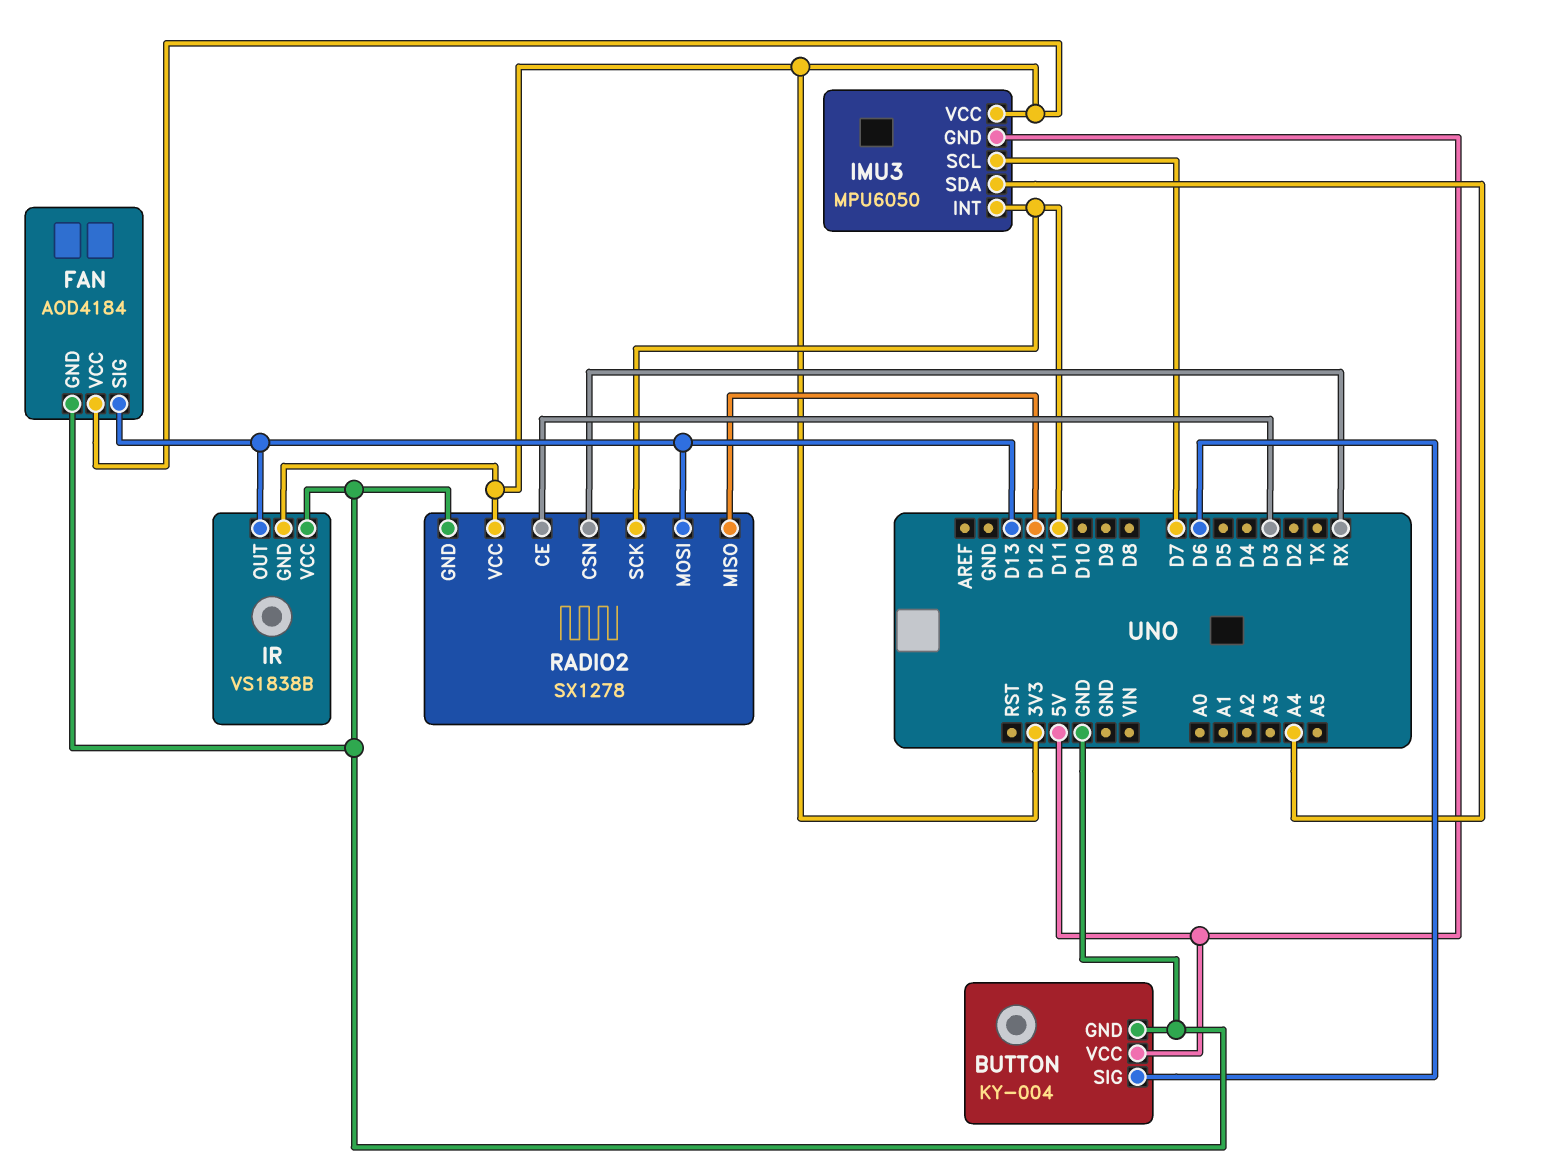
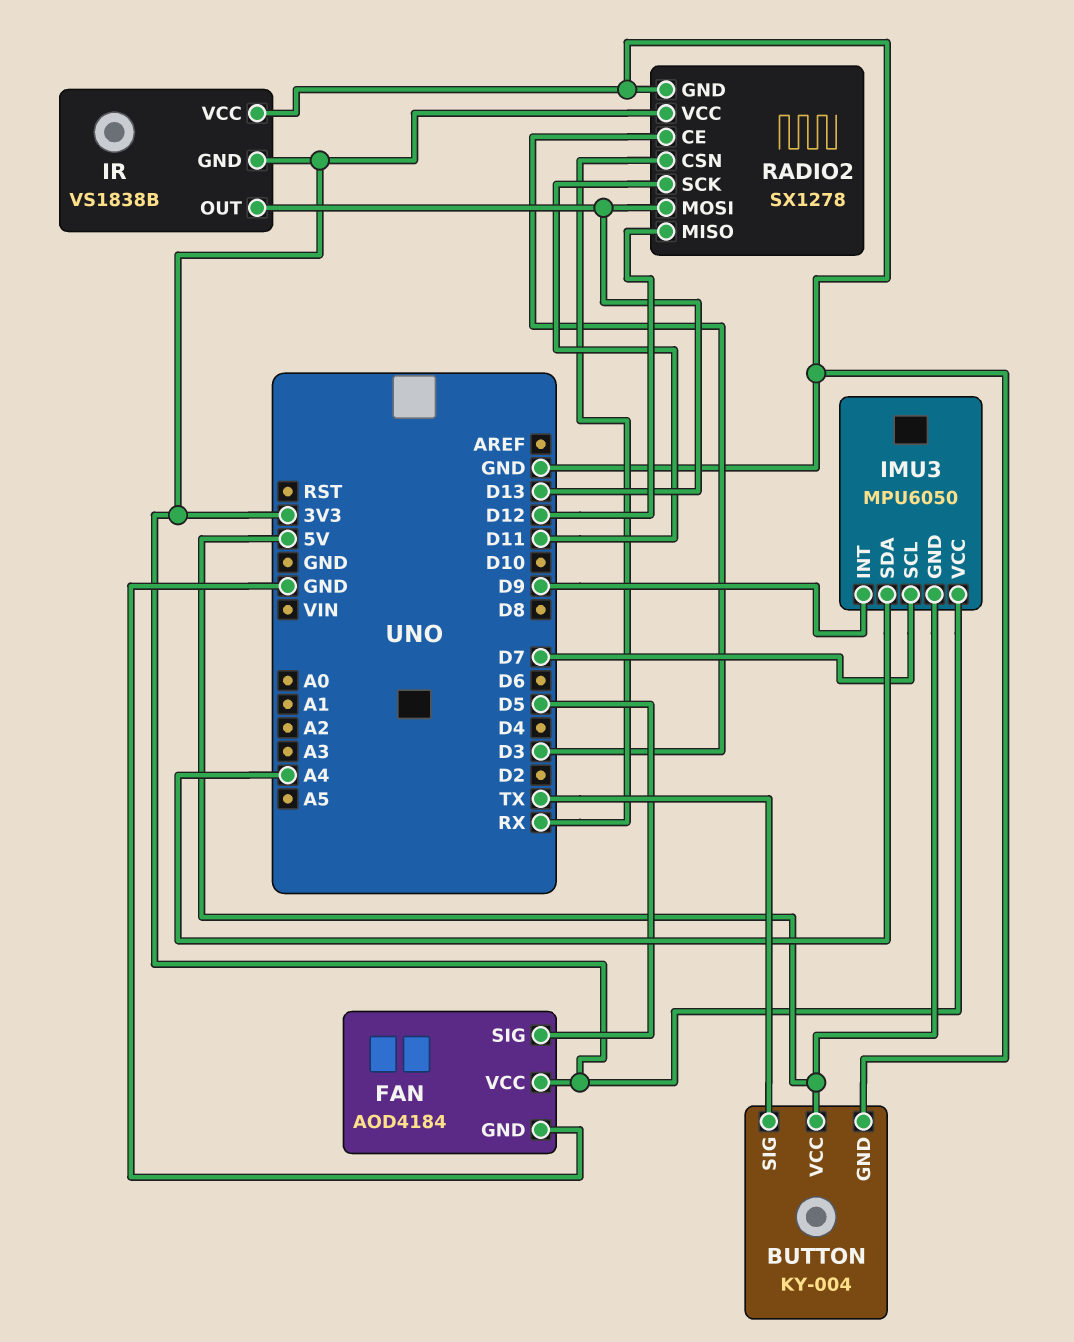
BUTTON pin SIG: D6 -> TX
FAN pin SIG: D13 -> D5
IMU3 pin INT: D11 -> D9

